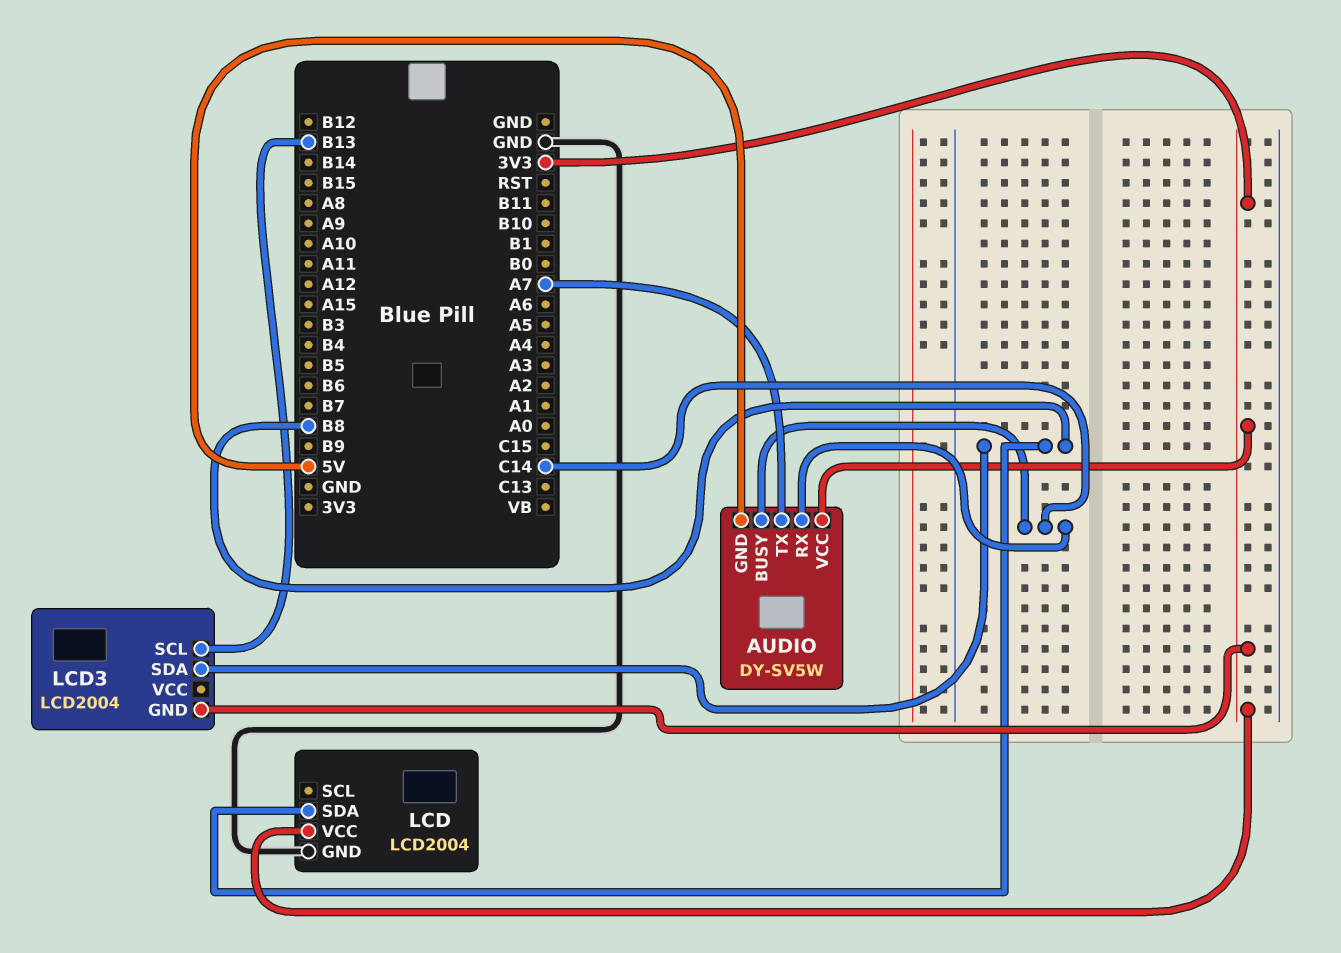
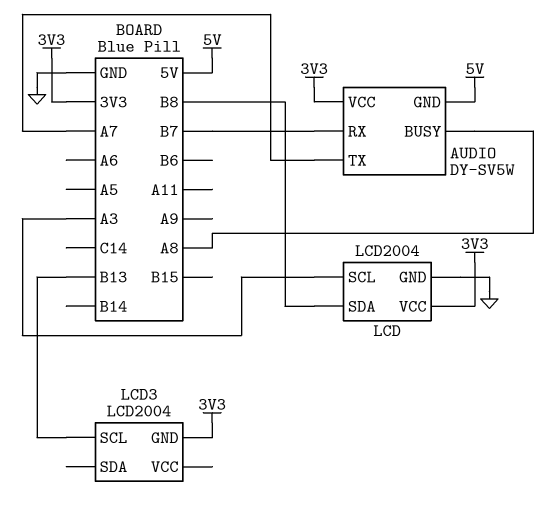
AUDIO pin BUSY: C14 -> A8
AUDIO pin RX: C14 -> B7
LCD pin SCL: none -> A3
LCD3 pin SDA: B8 -> none

